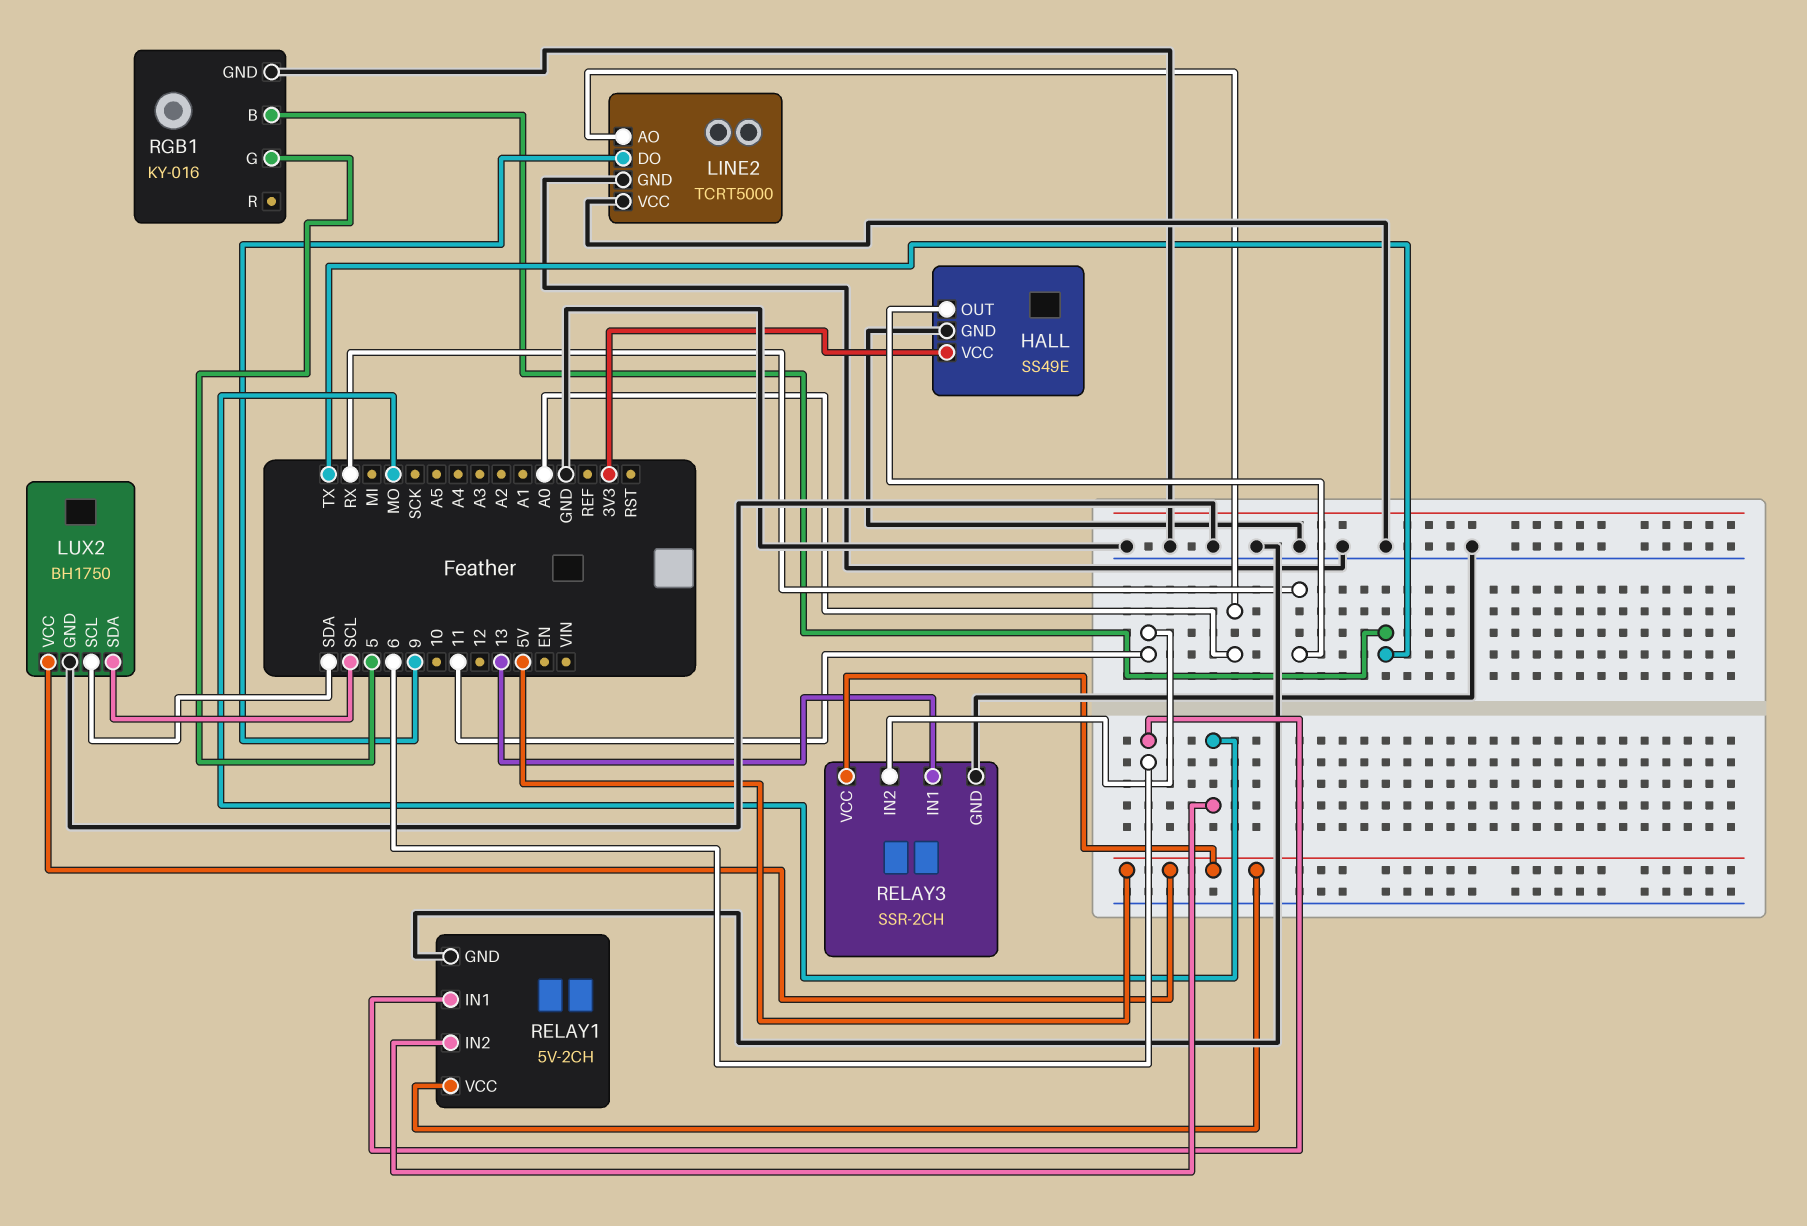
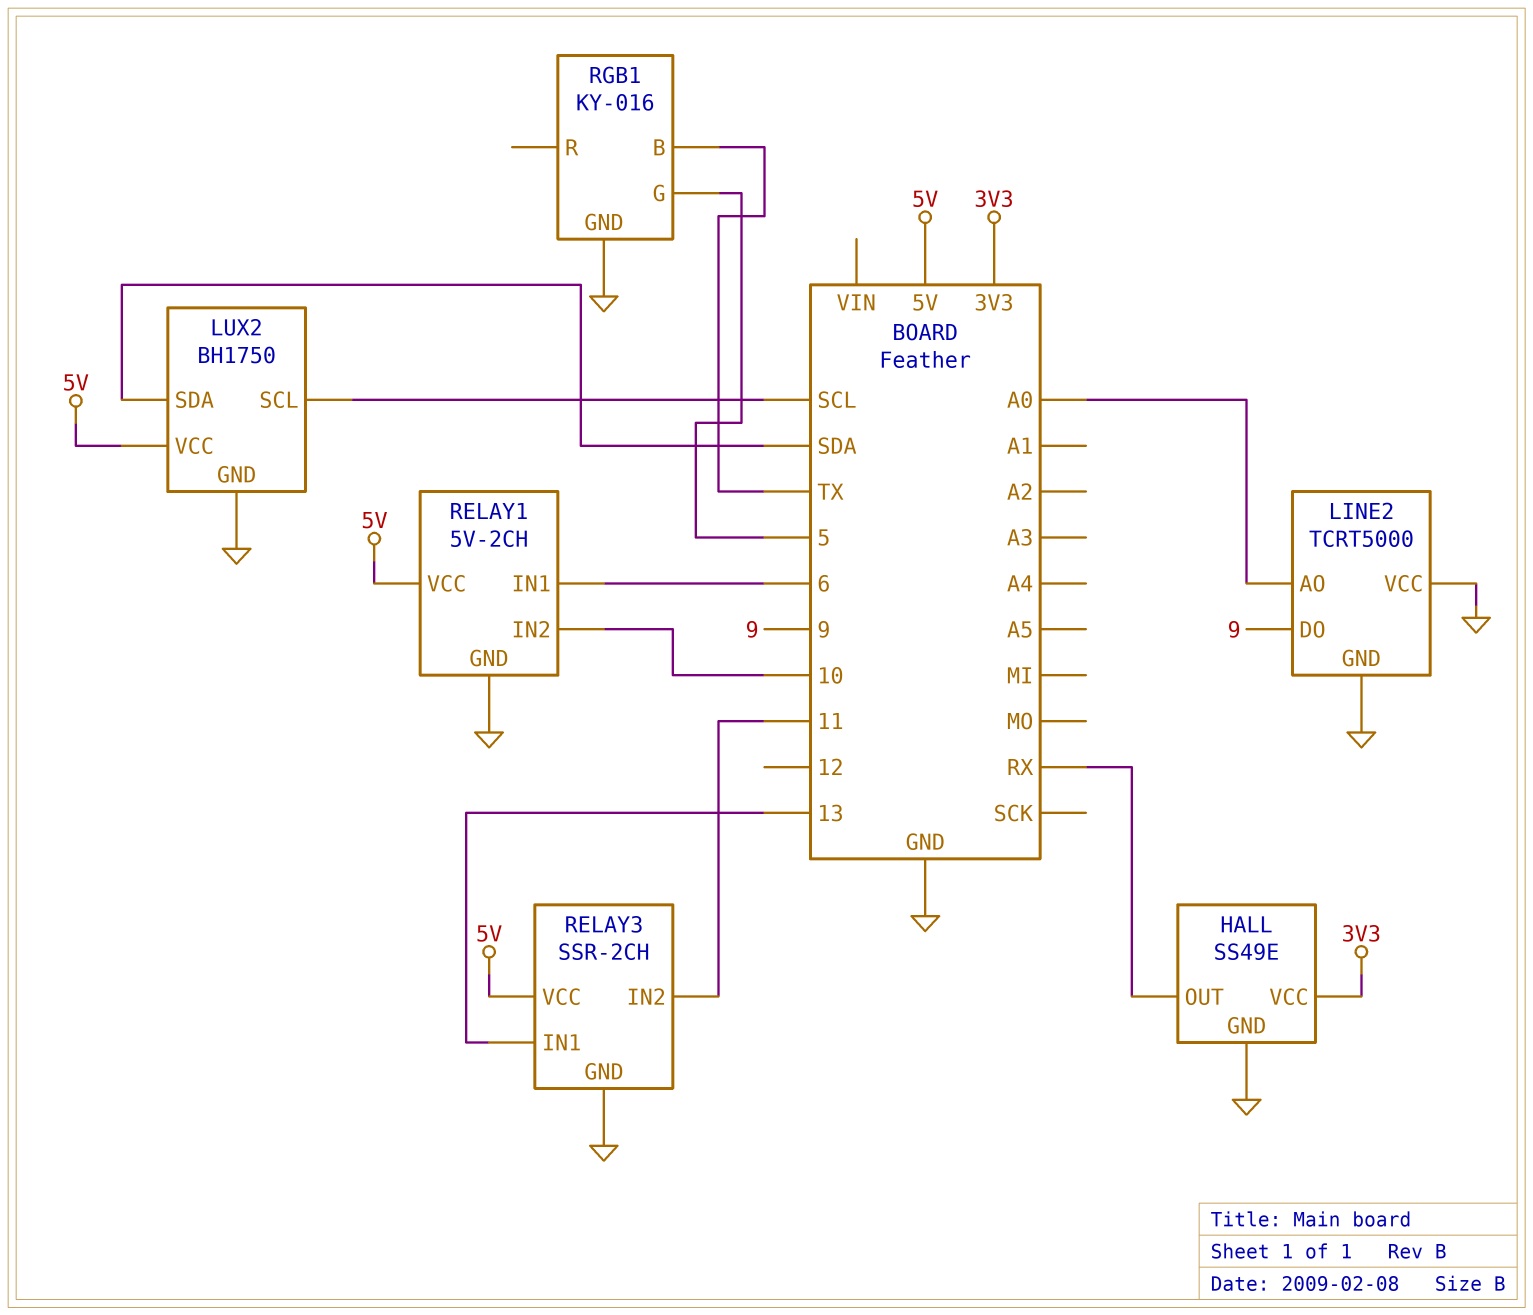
LUX2 pin SCL: SDA -> SCL
LUX2 pin SDA: SCL -> SDA
RELAY1 pin IN2: MO -> 10

